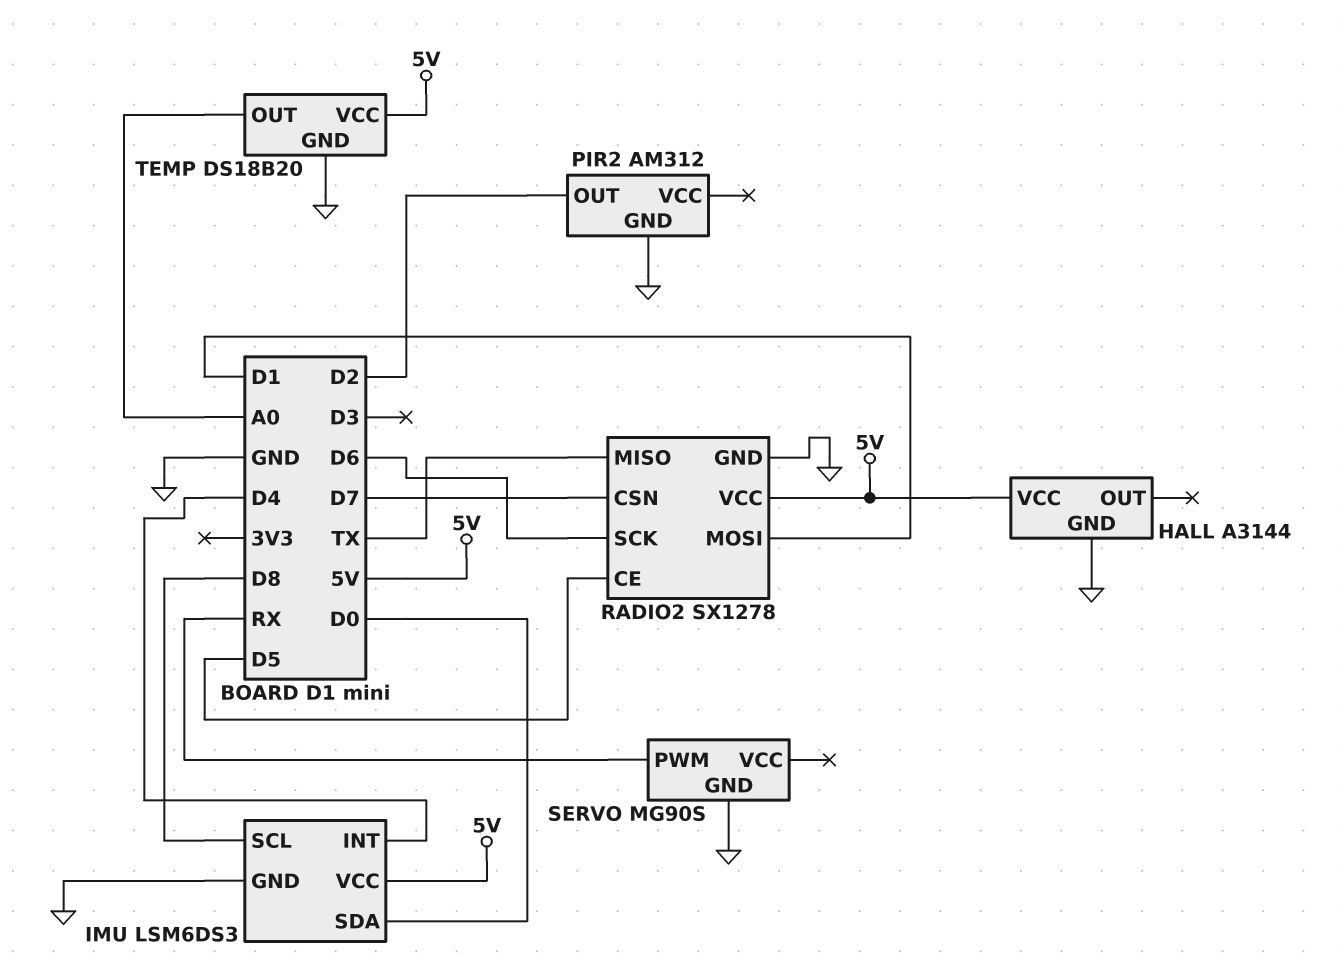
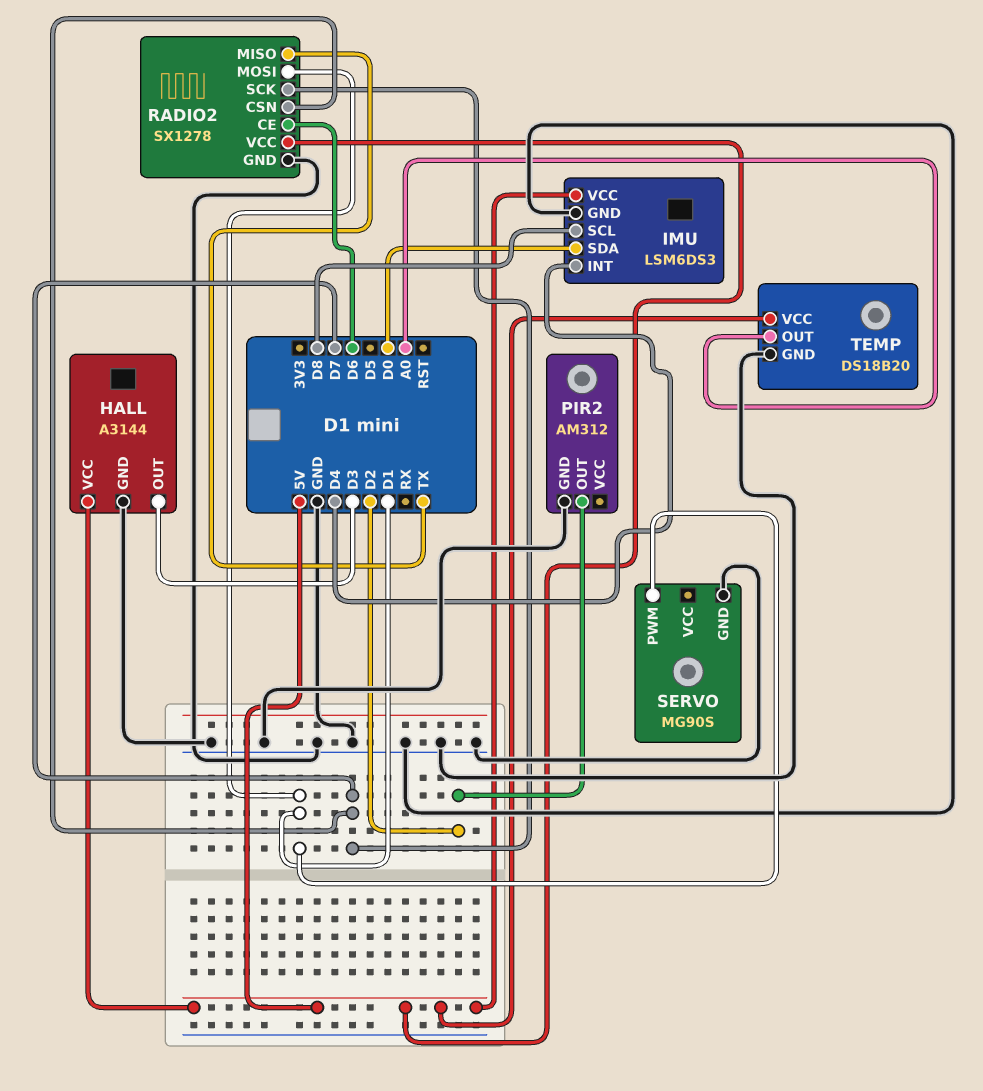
HALL pin OUT: none -> D3
RADIO2 pin CE: D5 -> D6
RADIO2 pin SCK: D6 -> D7
SERVO pin PWM: RX -> D1

